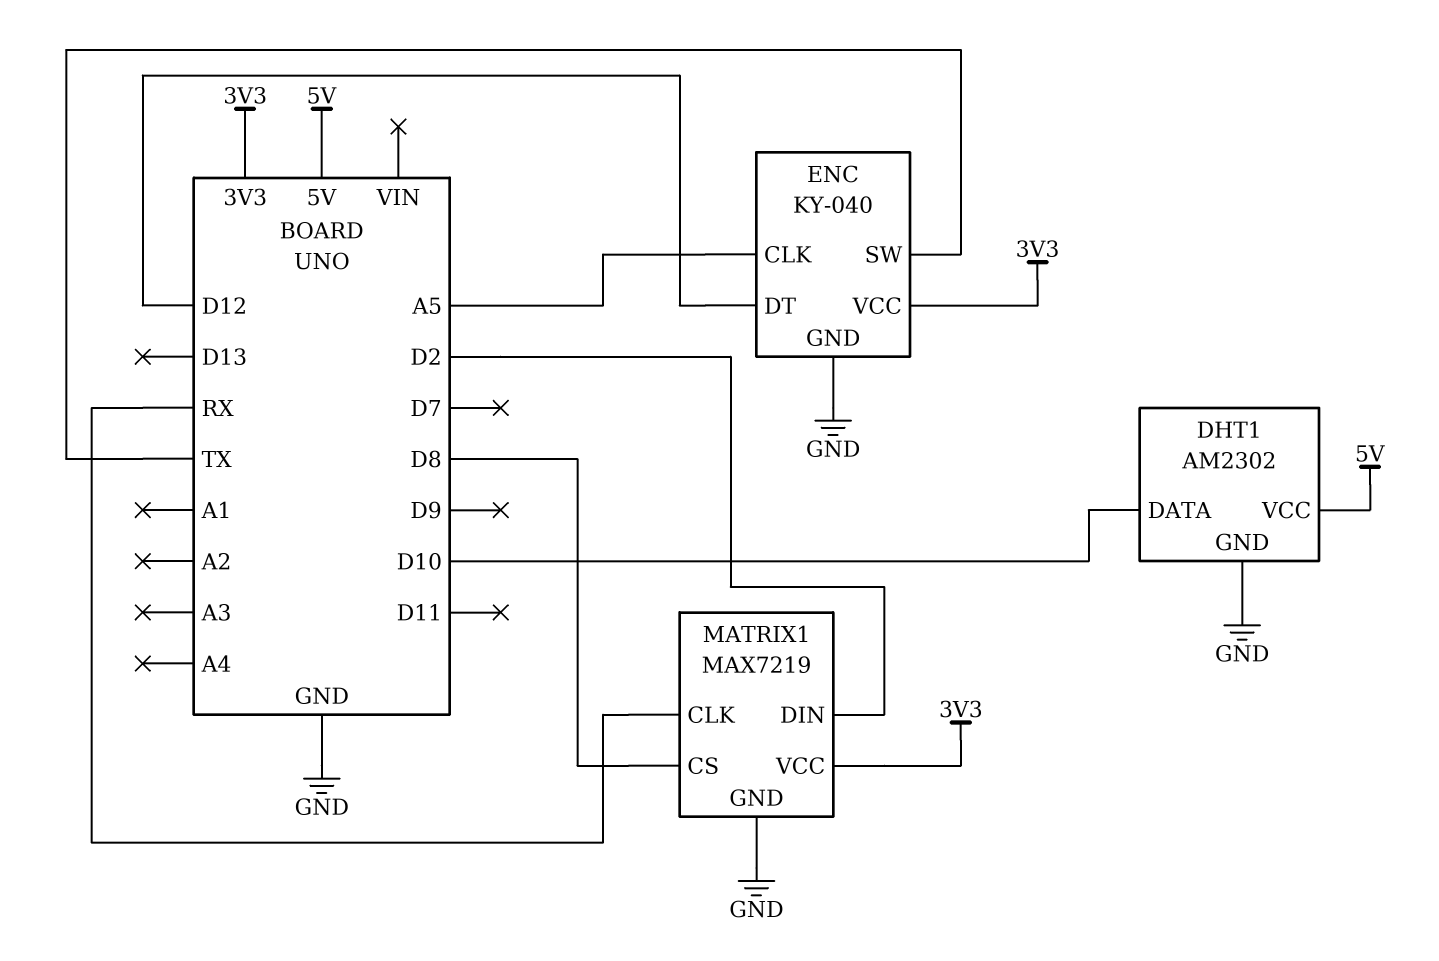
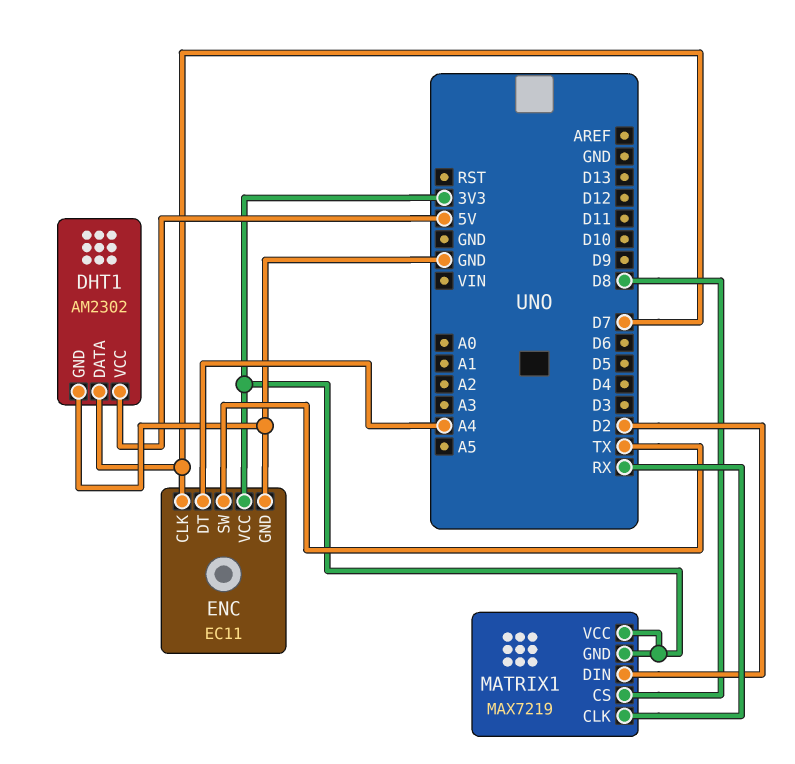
DHT1 pin DATA: D10 -> D7
ENC: KY-040 -> EC11
ENC pin CLK: A5 -> D7
ENC pin DT: D12 -> A4
MATRIX1 pin GND: GND -> 3V3

